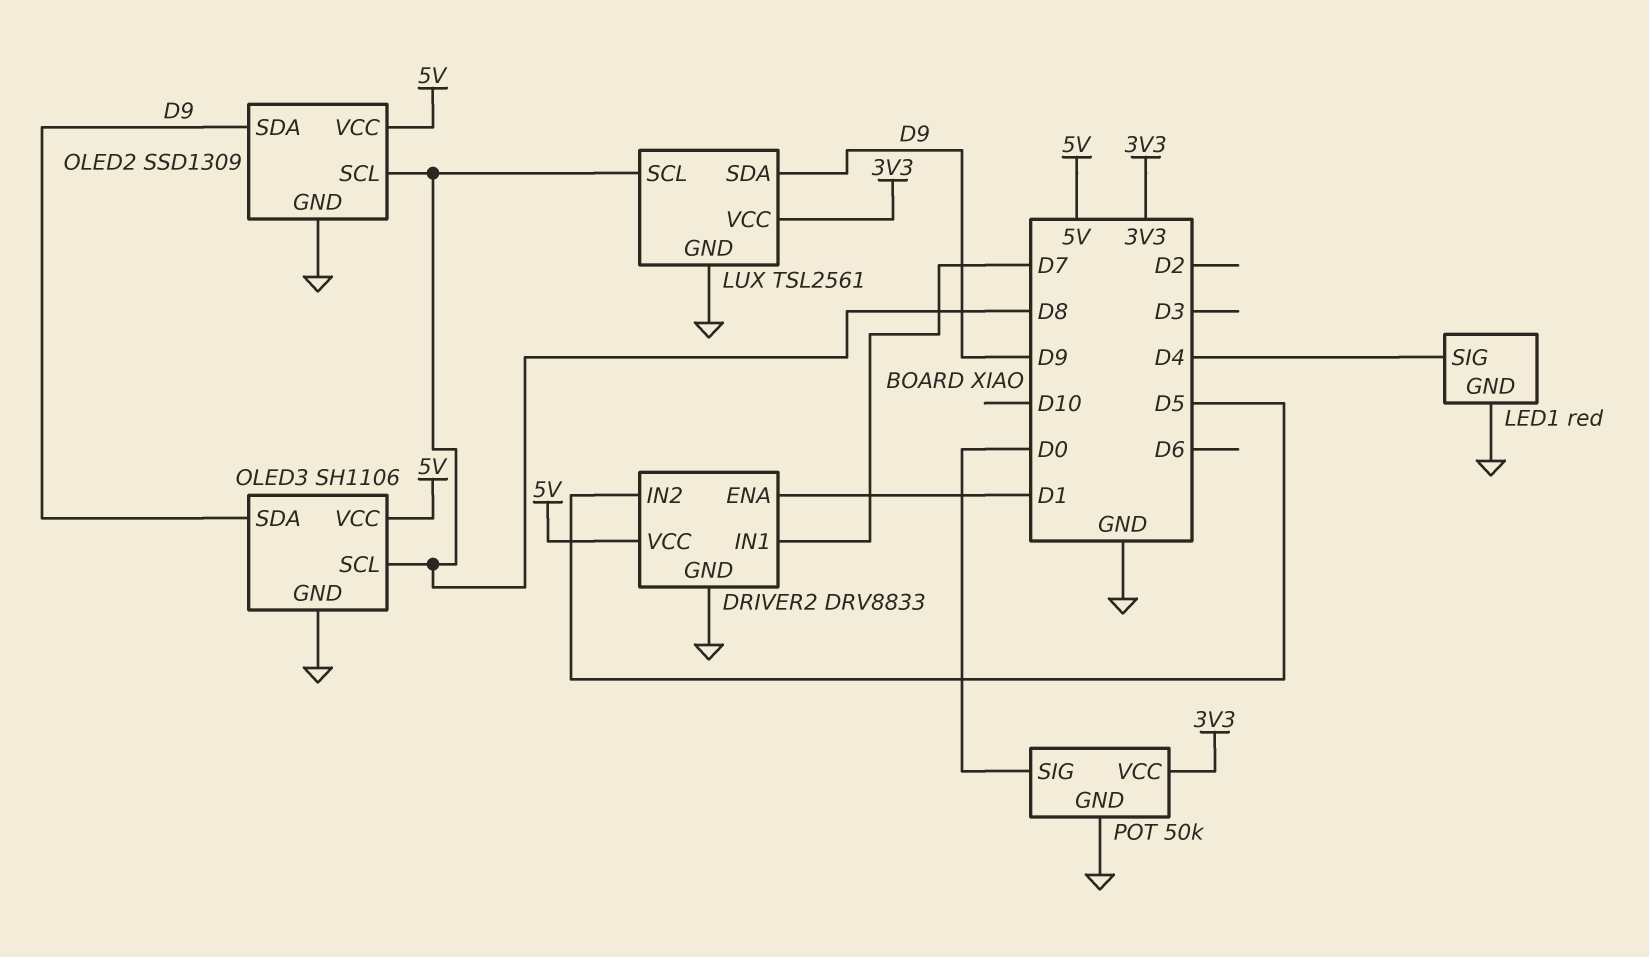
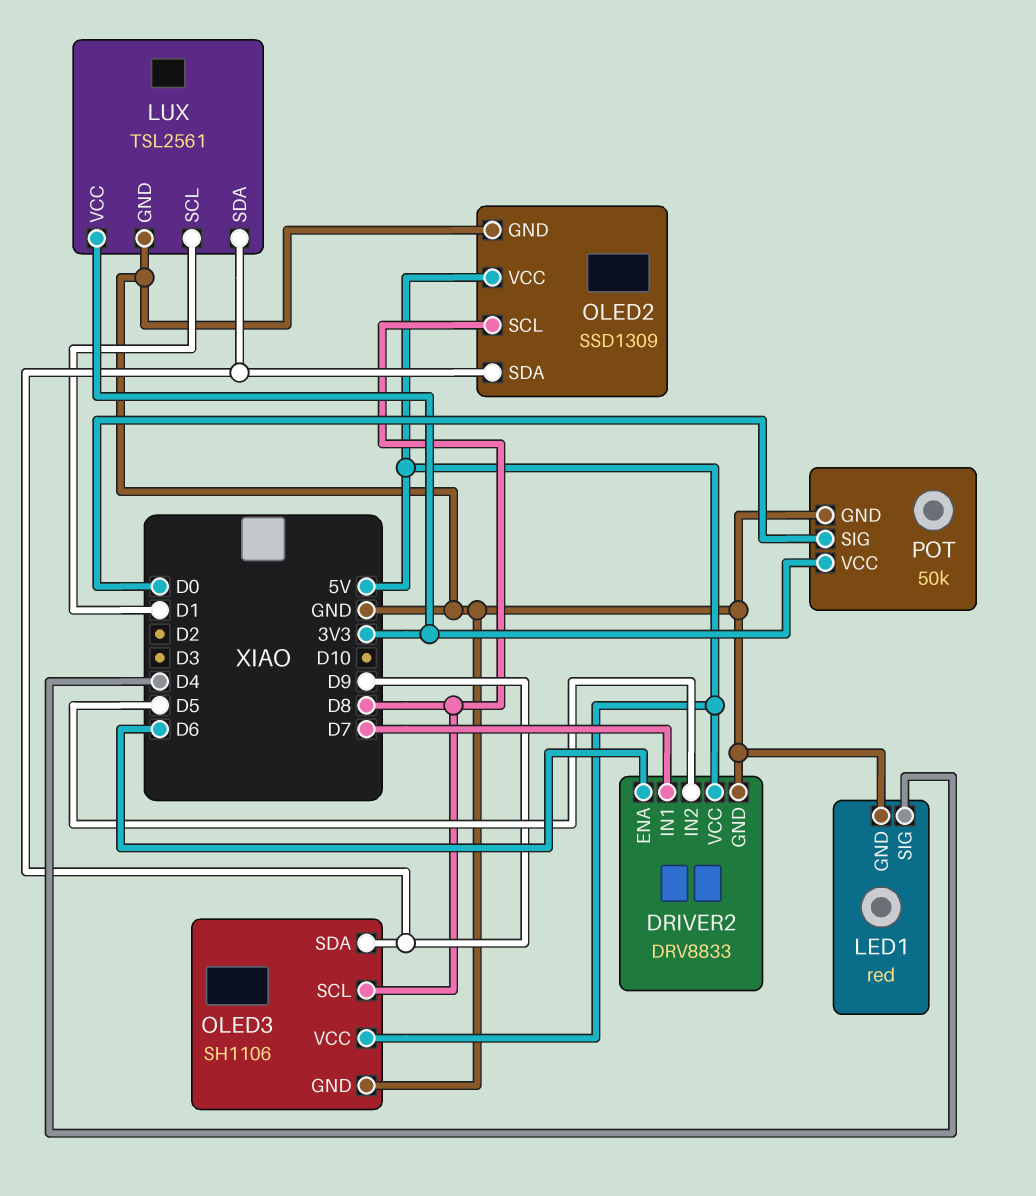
DRIVER2 pin ENA: D1 -> D6
LUX pin SCL: D8 -> D1

